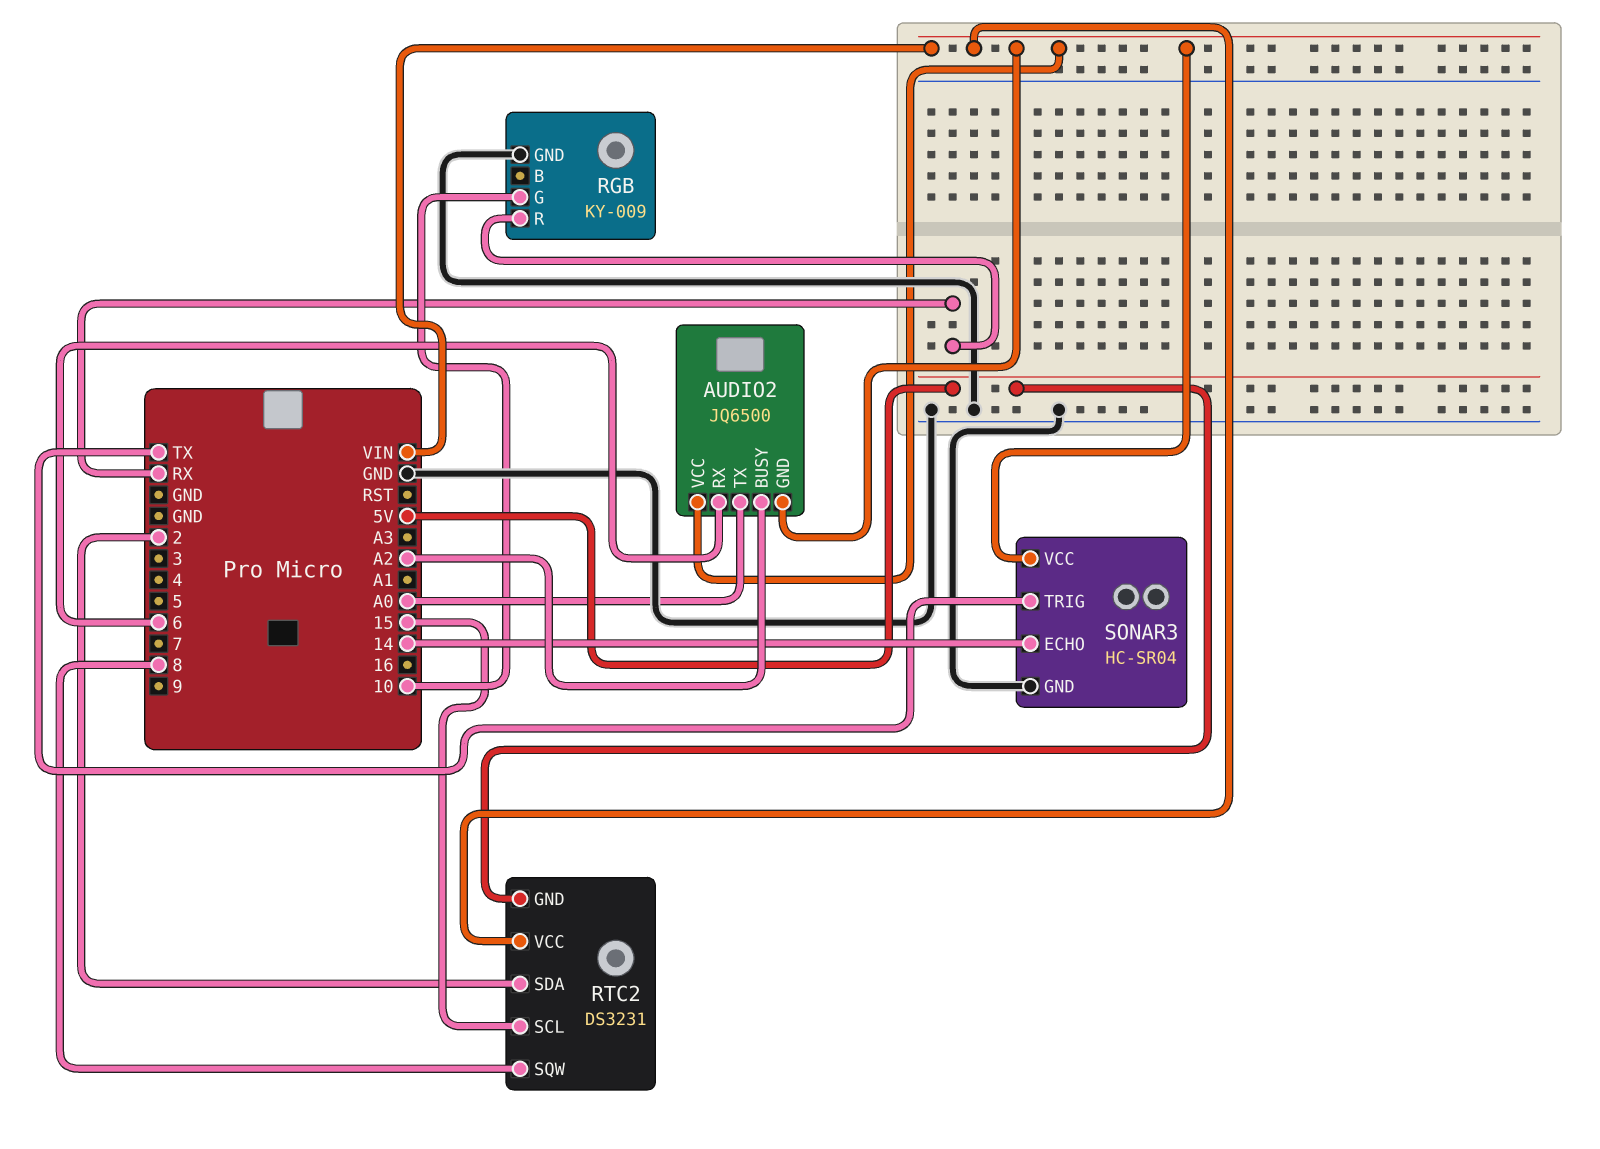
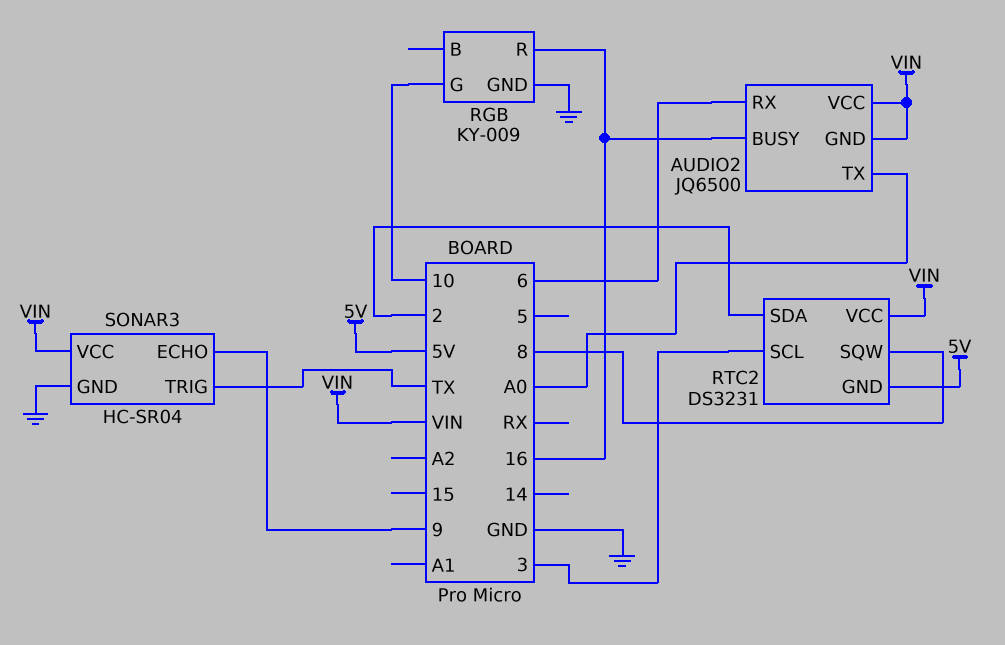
AUDIO2 pin BUSY: A2 -> 16
RGB pin R: RX -> 16
RTC2 pin SCL: 15 -> 3
SONAR3 pin ECHO: 14 -> 9

